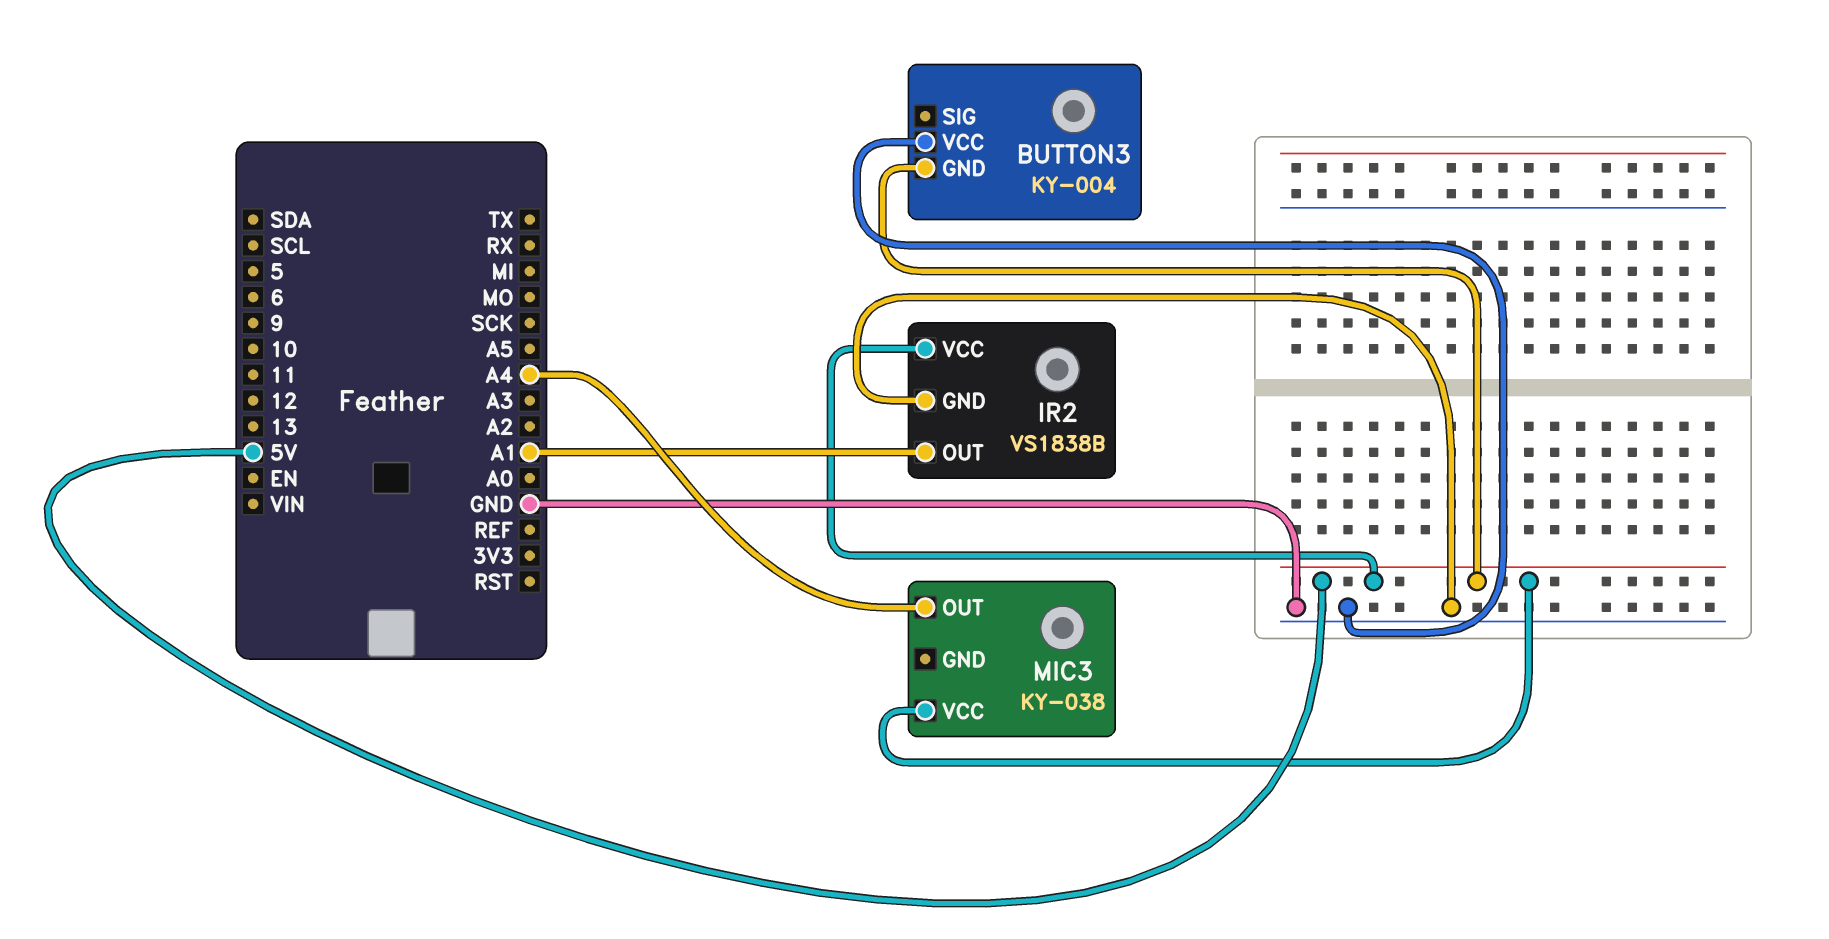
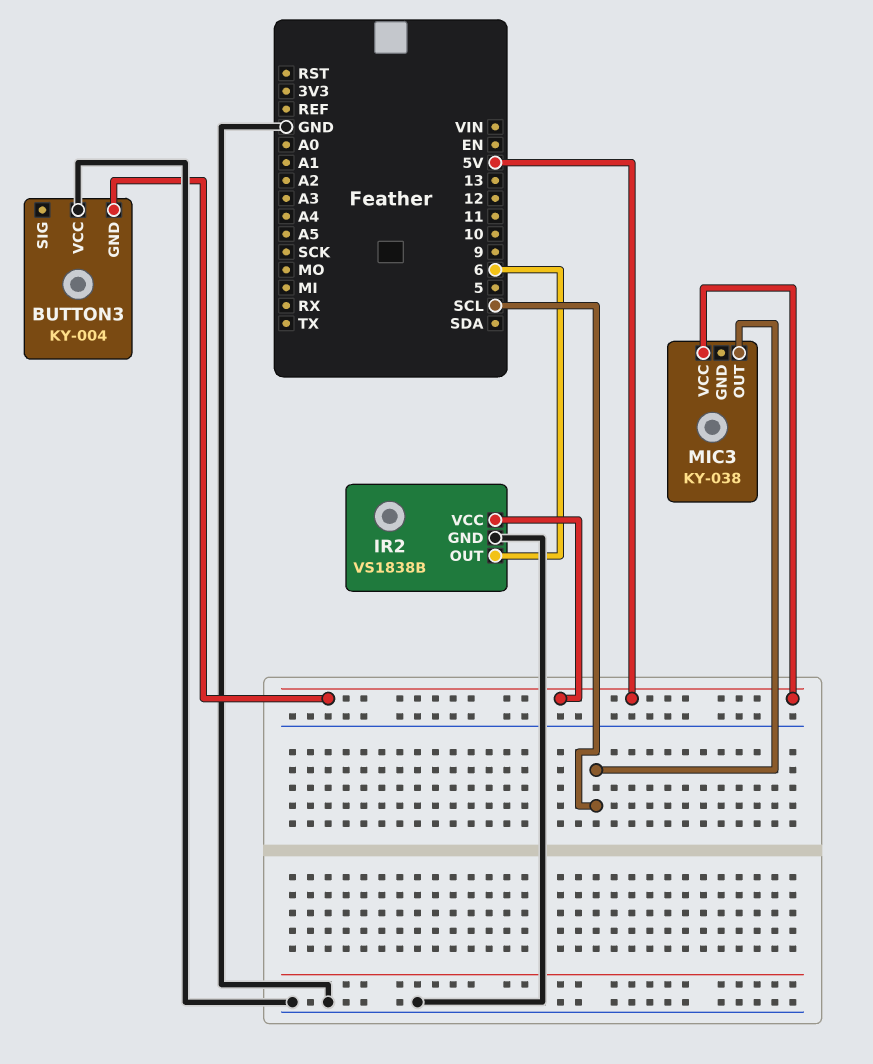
IR2 pin OUT: A1 -> 6
MIC3 pin OUT: A4 -> SCL

